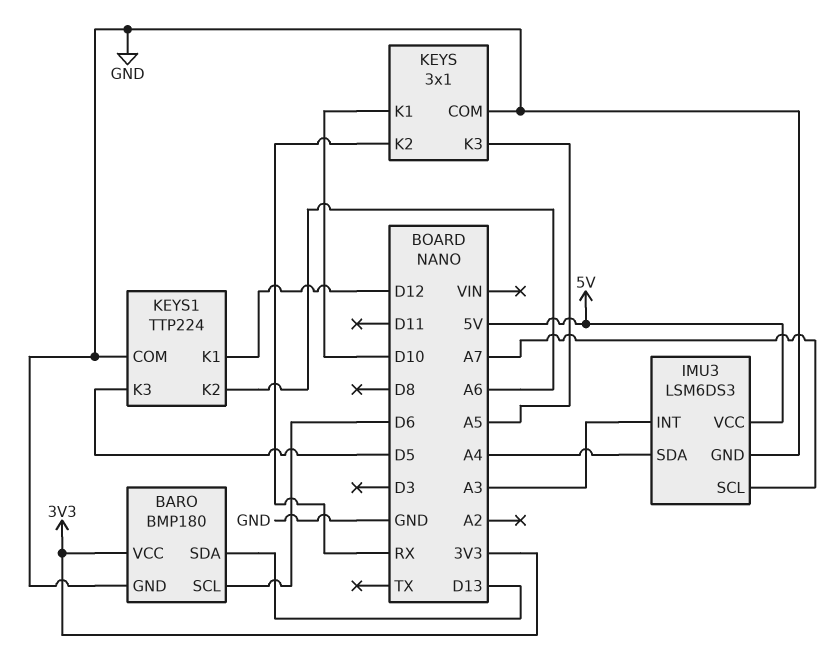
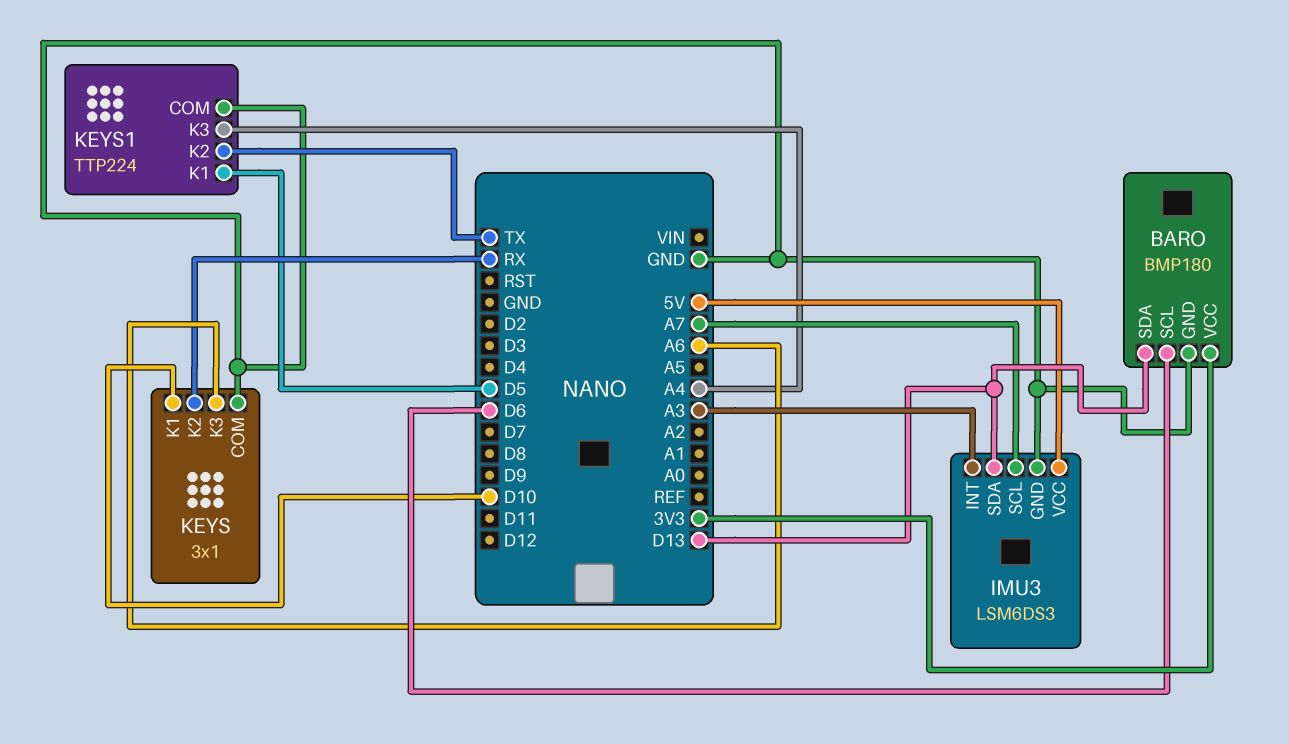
IMU3 pin SDA: A4 -> D13
KEYS pin K3: A5 -> A6
KEYS1 pin K1: D12 -> D5
KEYS1 pin K2: A6 -> TX
KEYS1 pin K3: D5 -> A4

